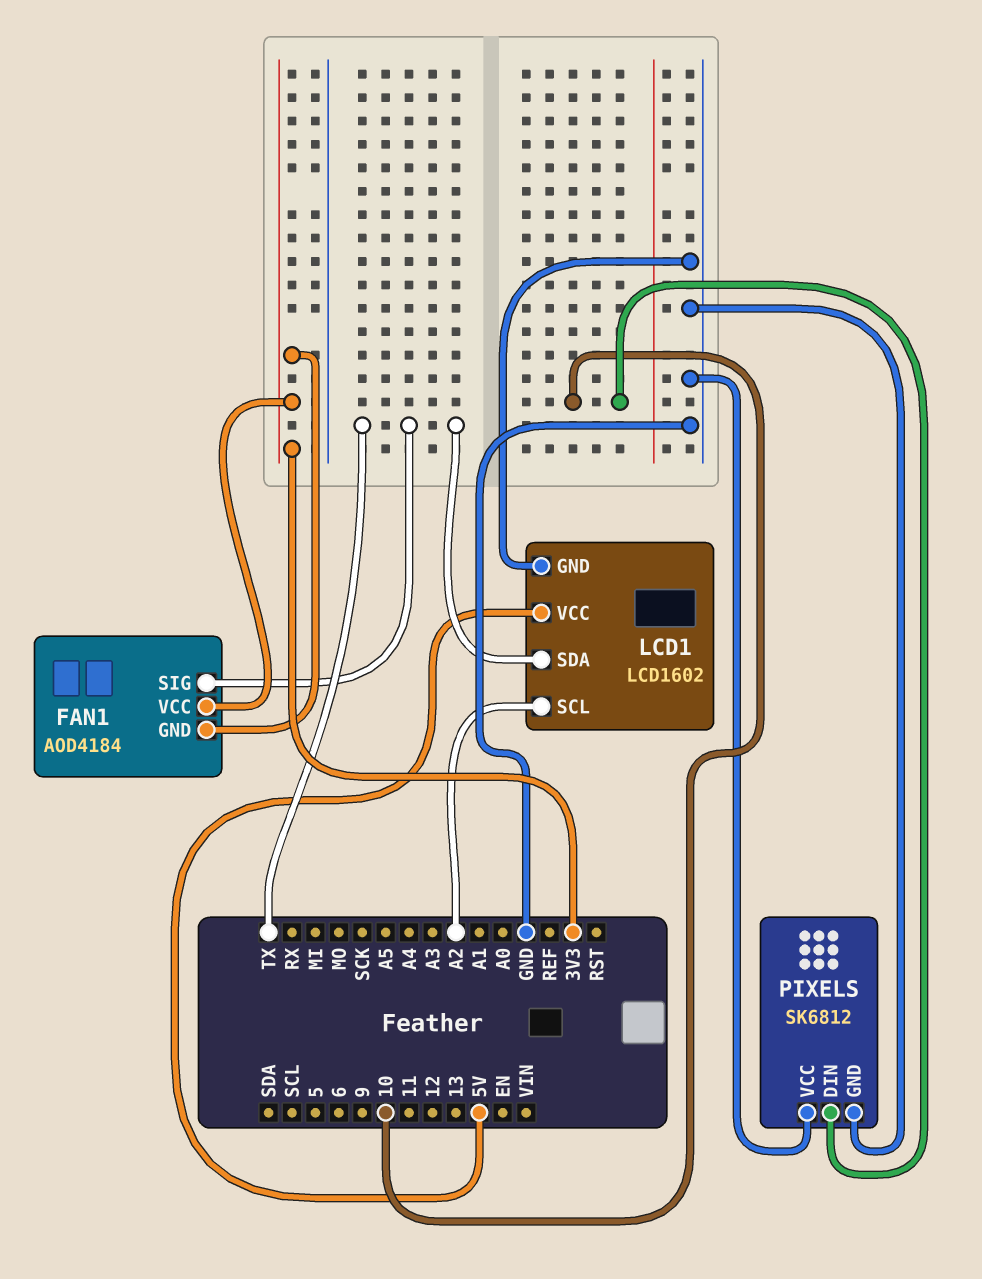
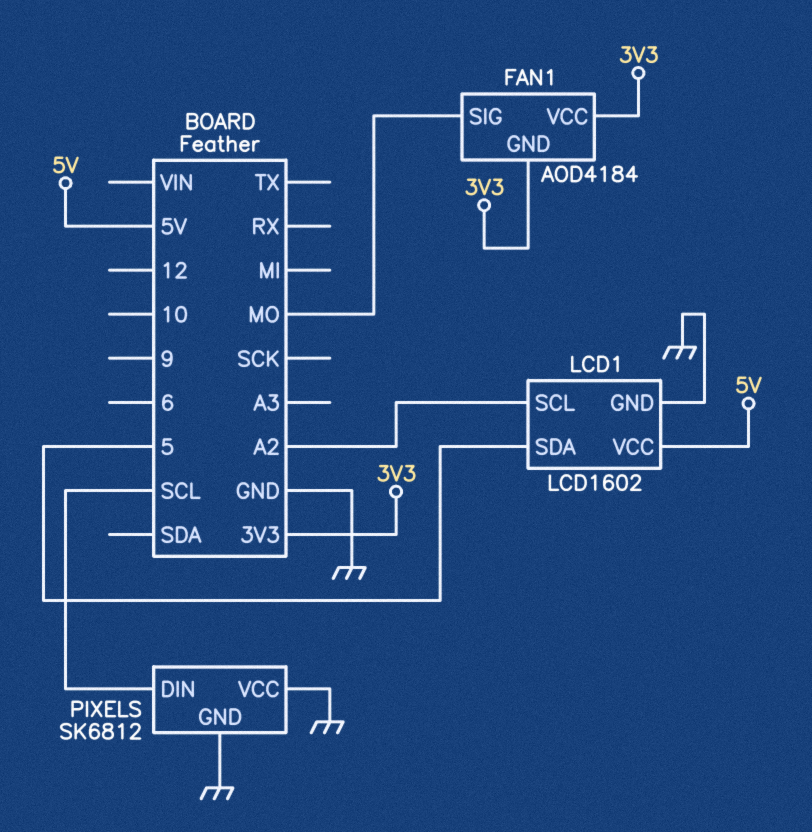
FAN1 pin SIG: TX -> MO
LCD1 pin SDA: TX -> 5
PIXELS pin DIN: 10 -> SCL

